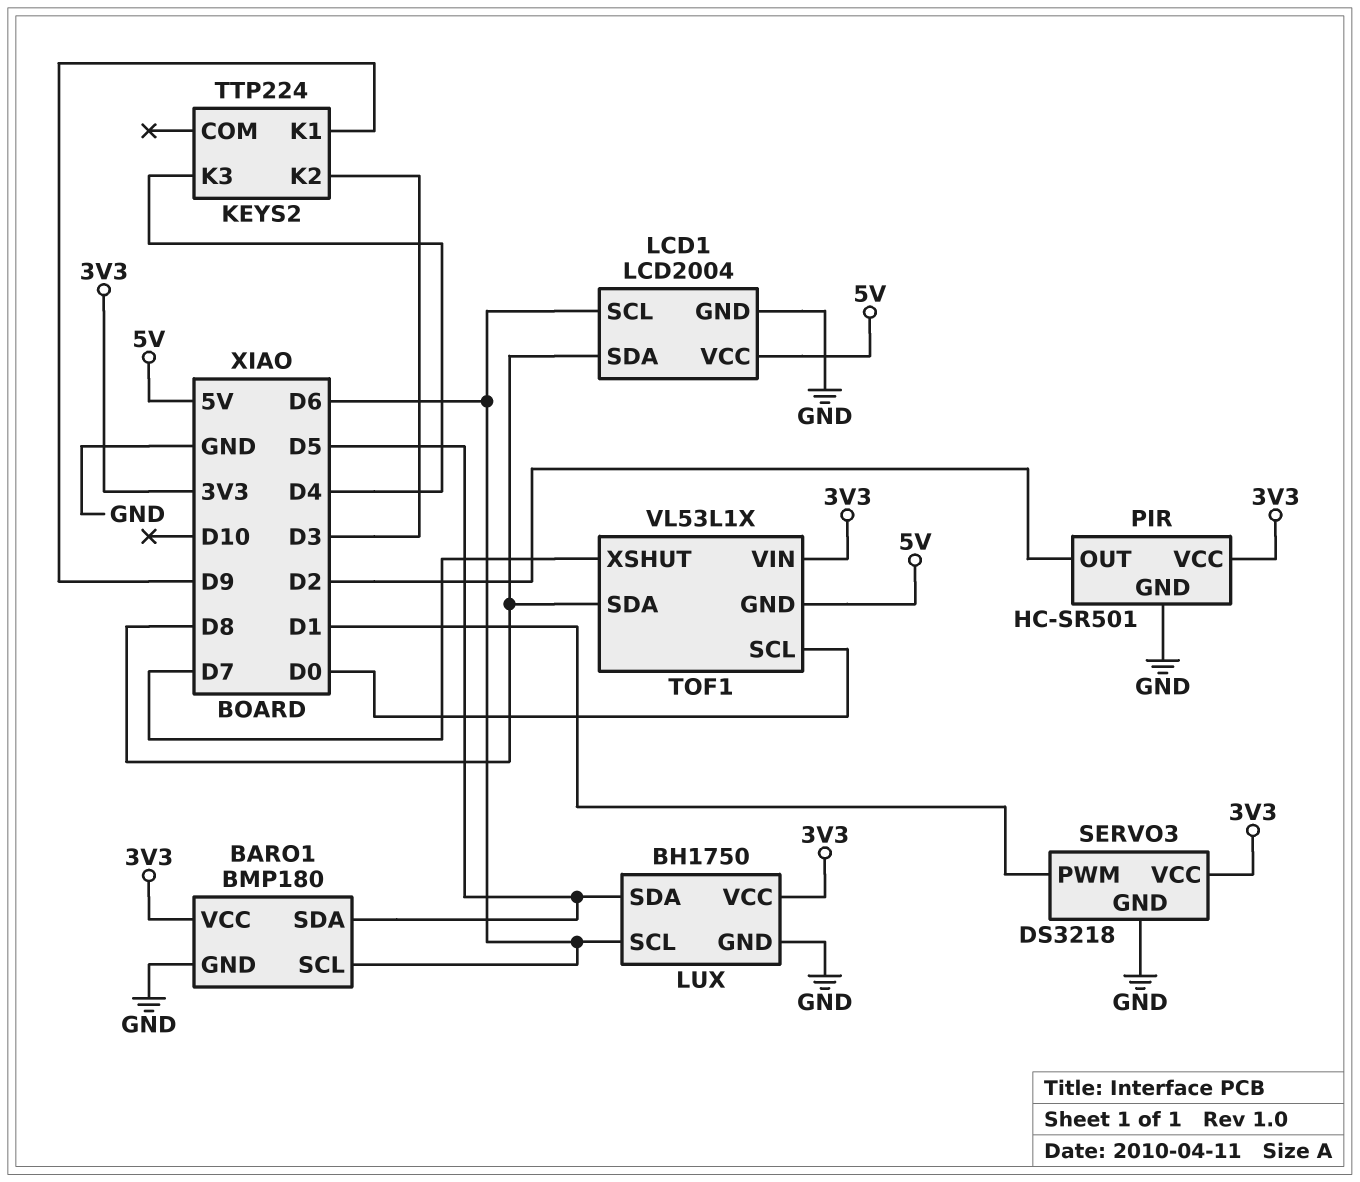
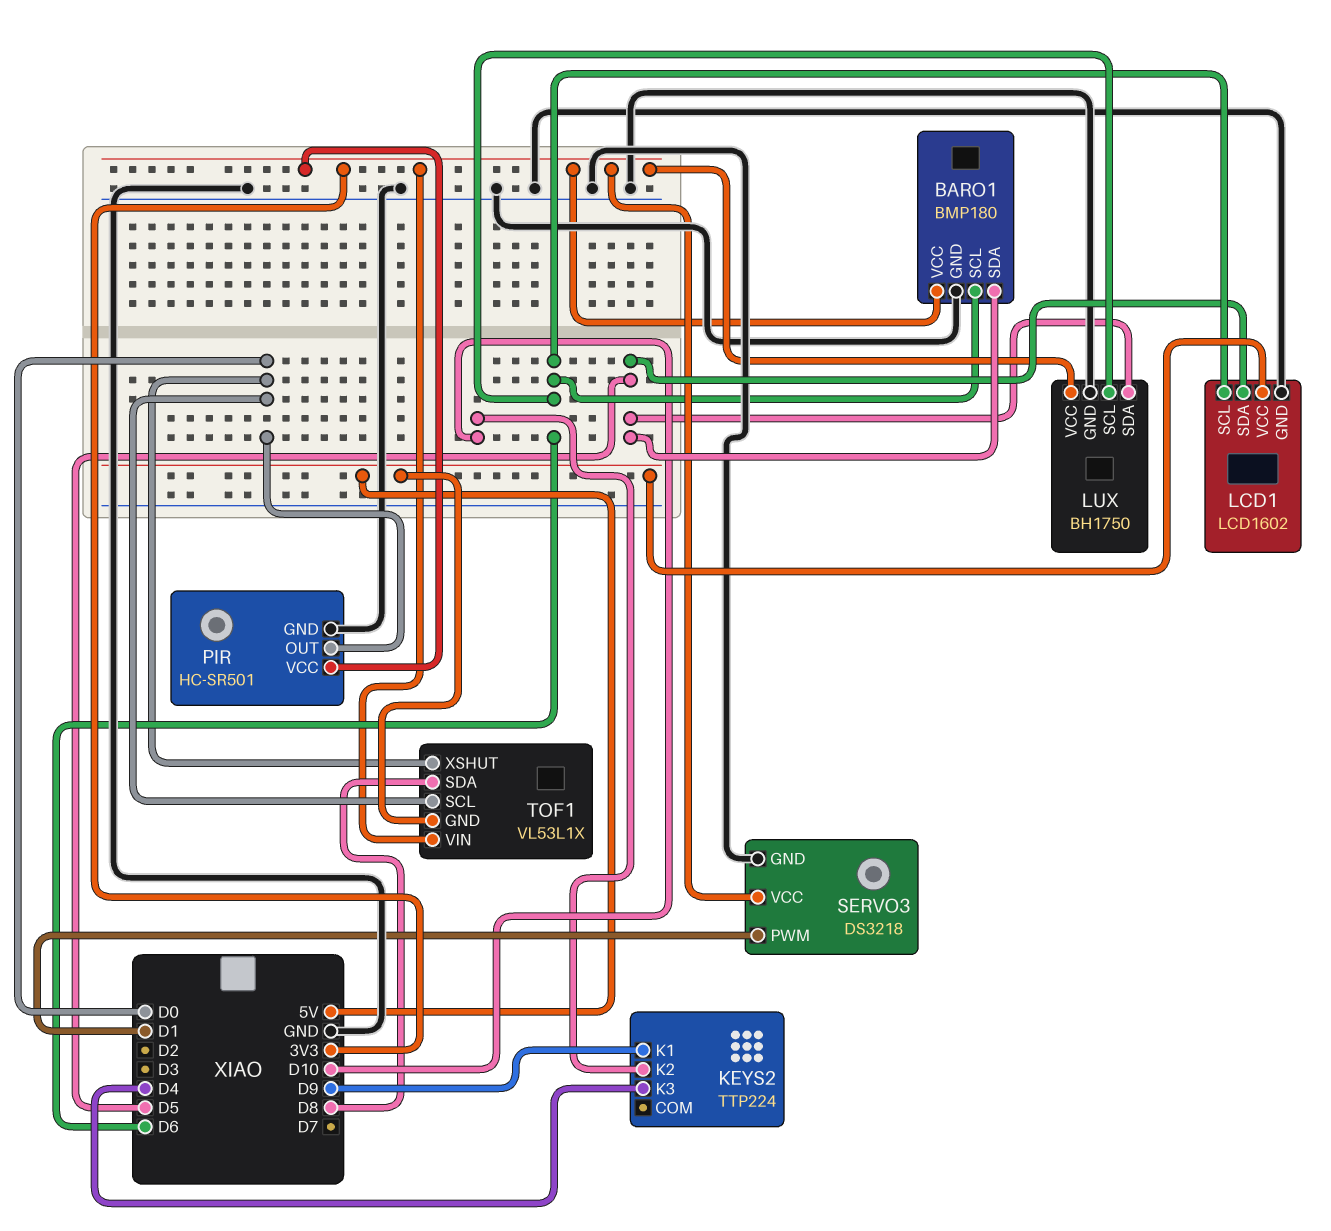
KEYS2 pin K2: D3 -> D10
LCD1: LCD2004 -> LCD1602
LCD1 pin SDA: D8 -> D5
PIR pin OUT: D2 -> D0
TOF1 pin XSHUT: D7 -> D0

